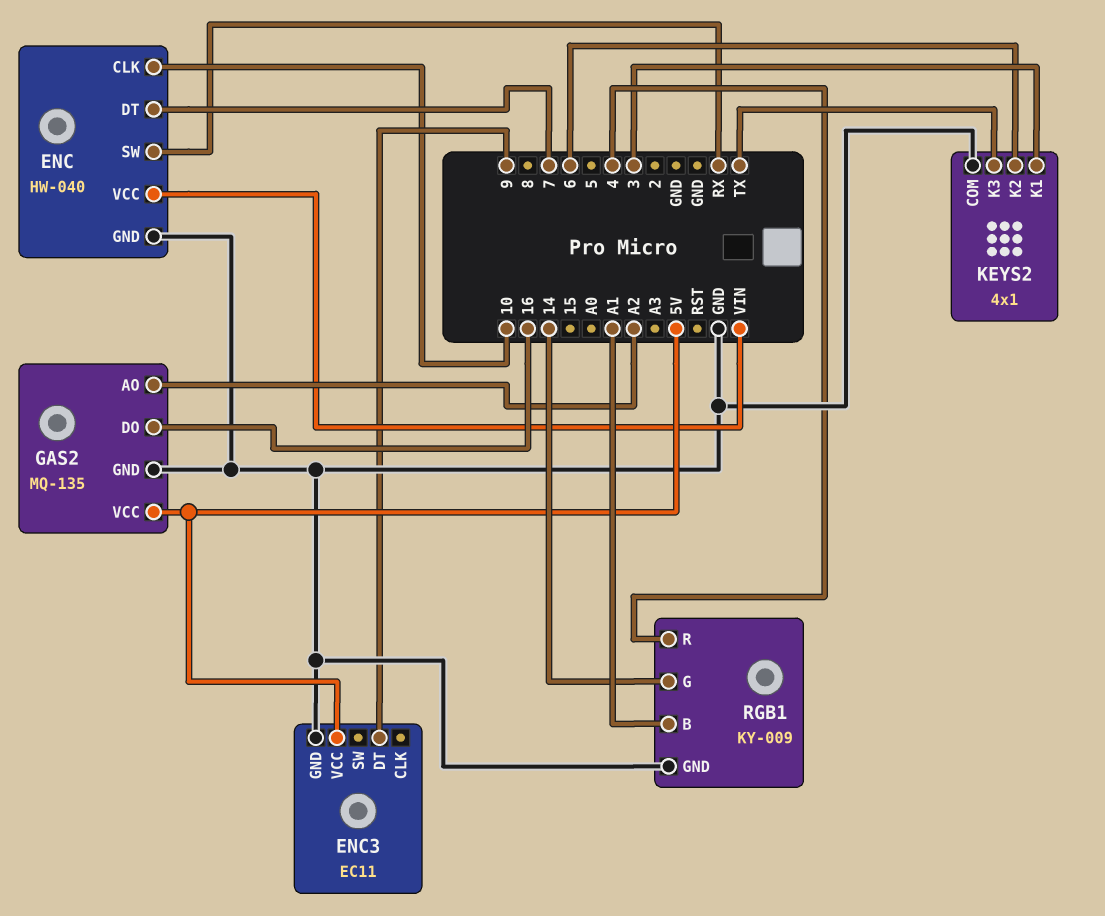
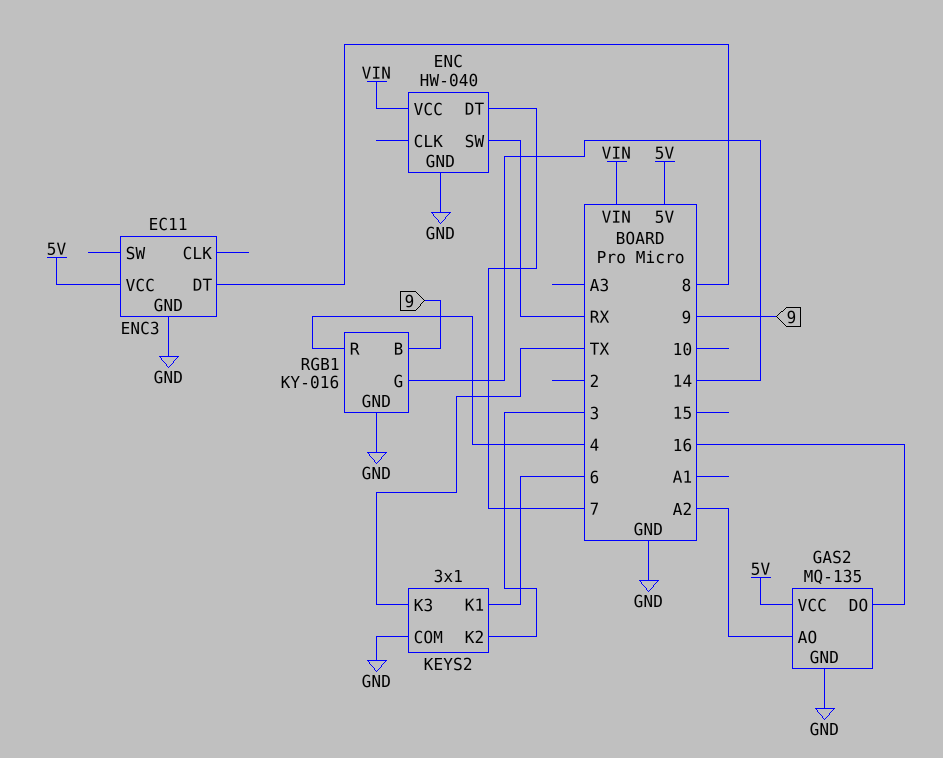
ENC pin CLK: 10 -> none
ENC3 pin DT: 9 -> 8
KEYS2: 4x1 -> 3x1
KEYS2 pin K1: 3 -> 6
KEYS2 pin K2: 6 -> 3
RGB1: KY-009 -> KY-016
RGB1 pin B: A1 -> 9

